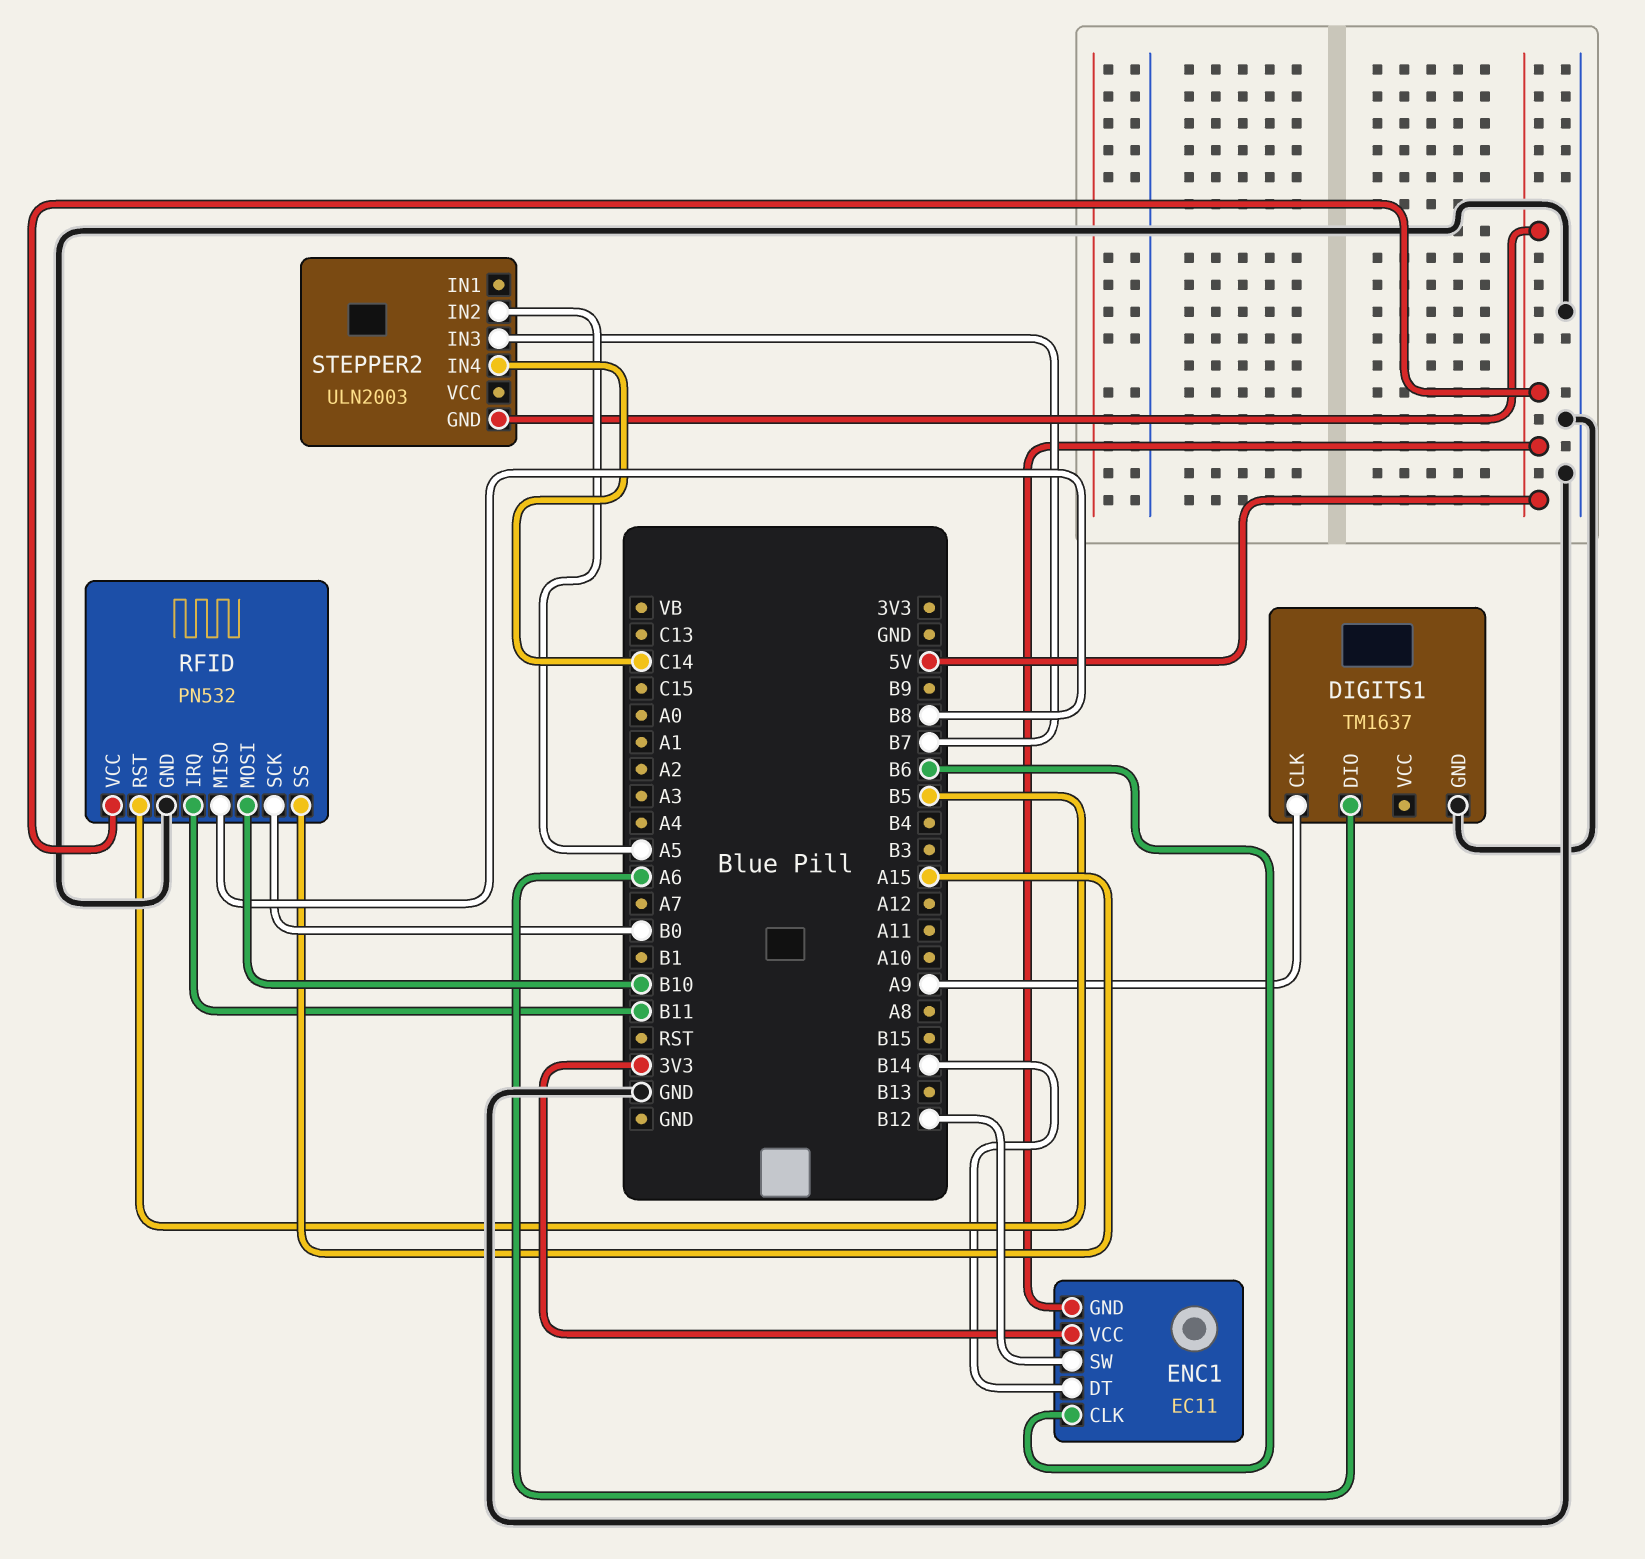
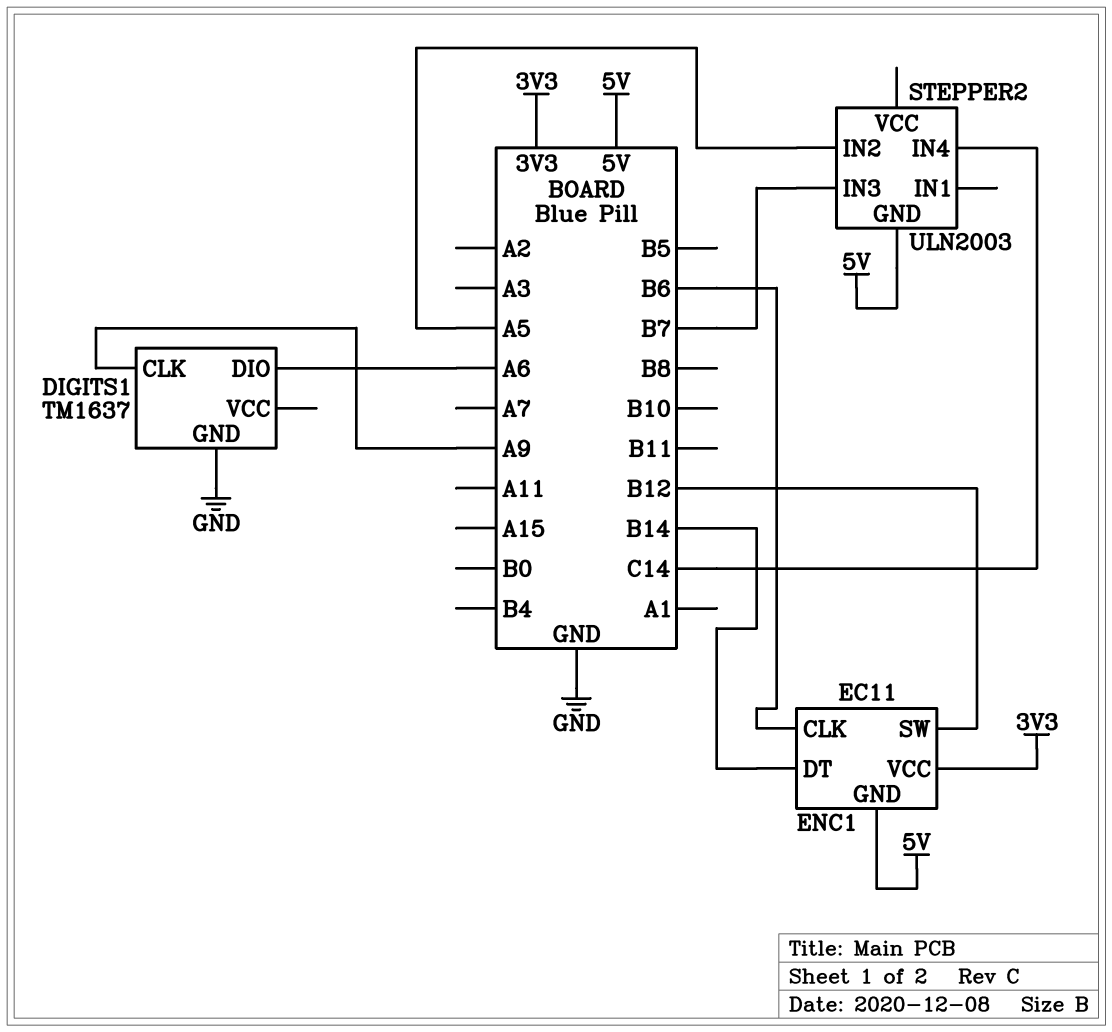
RFID: PN532 -> none
RFID pin GND: GND -> none
RFID pin IRQ: B11 -> none
RFID pin MISO: B8 -> none
RFID pin MOSI: B10 -> none
RFID pin RST: B5 -> none
RFID pin SCK: B0 -> none
RFID pin SS: A15 -> none
RFID pin VCC: 5V -> none

